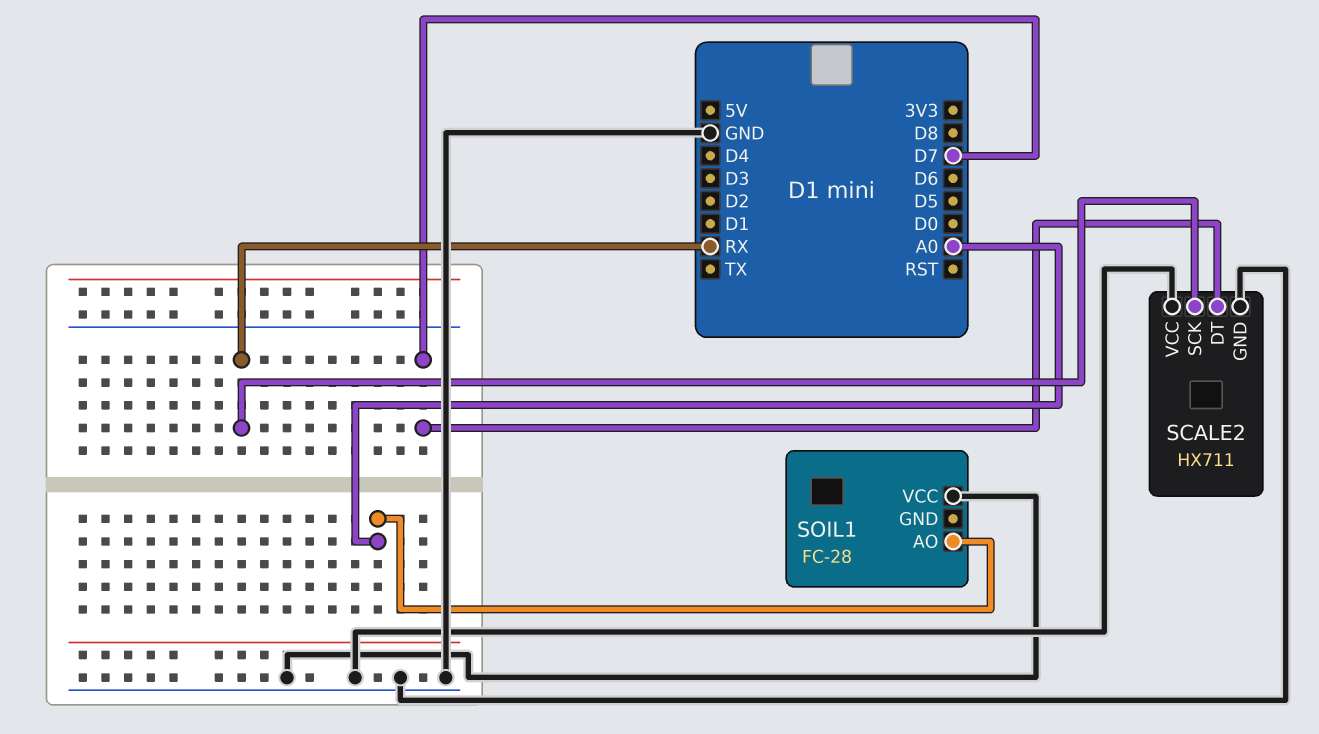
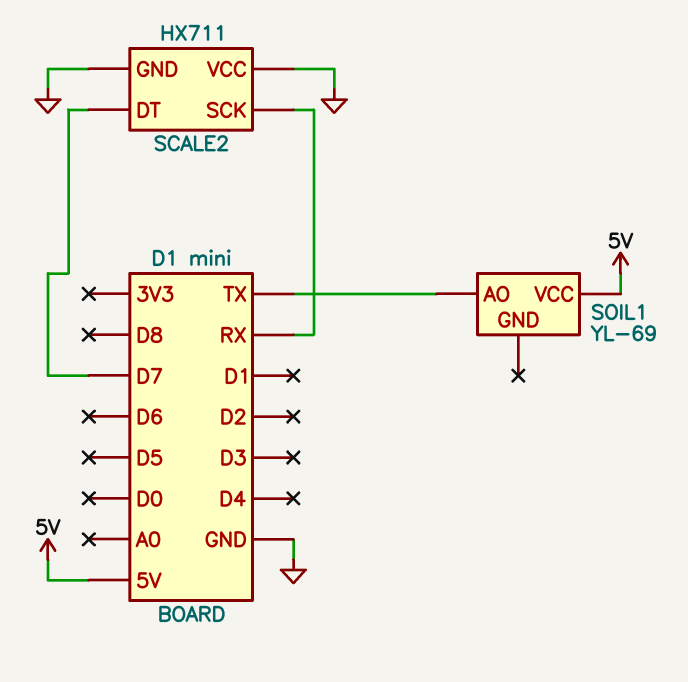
SOIL1: FC-28 -> YL-69
SOIL1 pin AO: A0 -> TX
SOIL1 pin VCC: GND -> 5V

